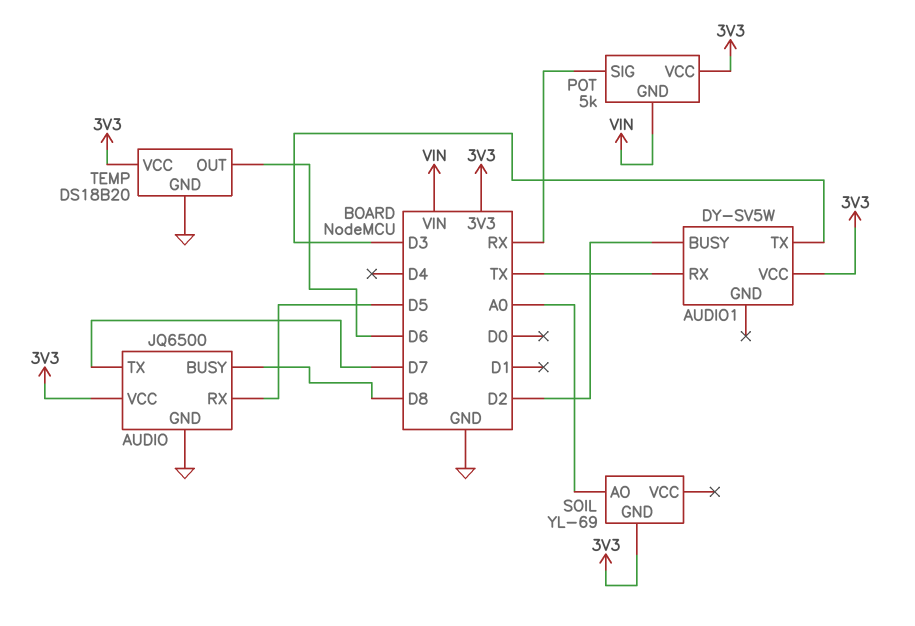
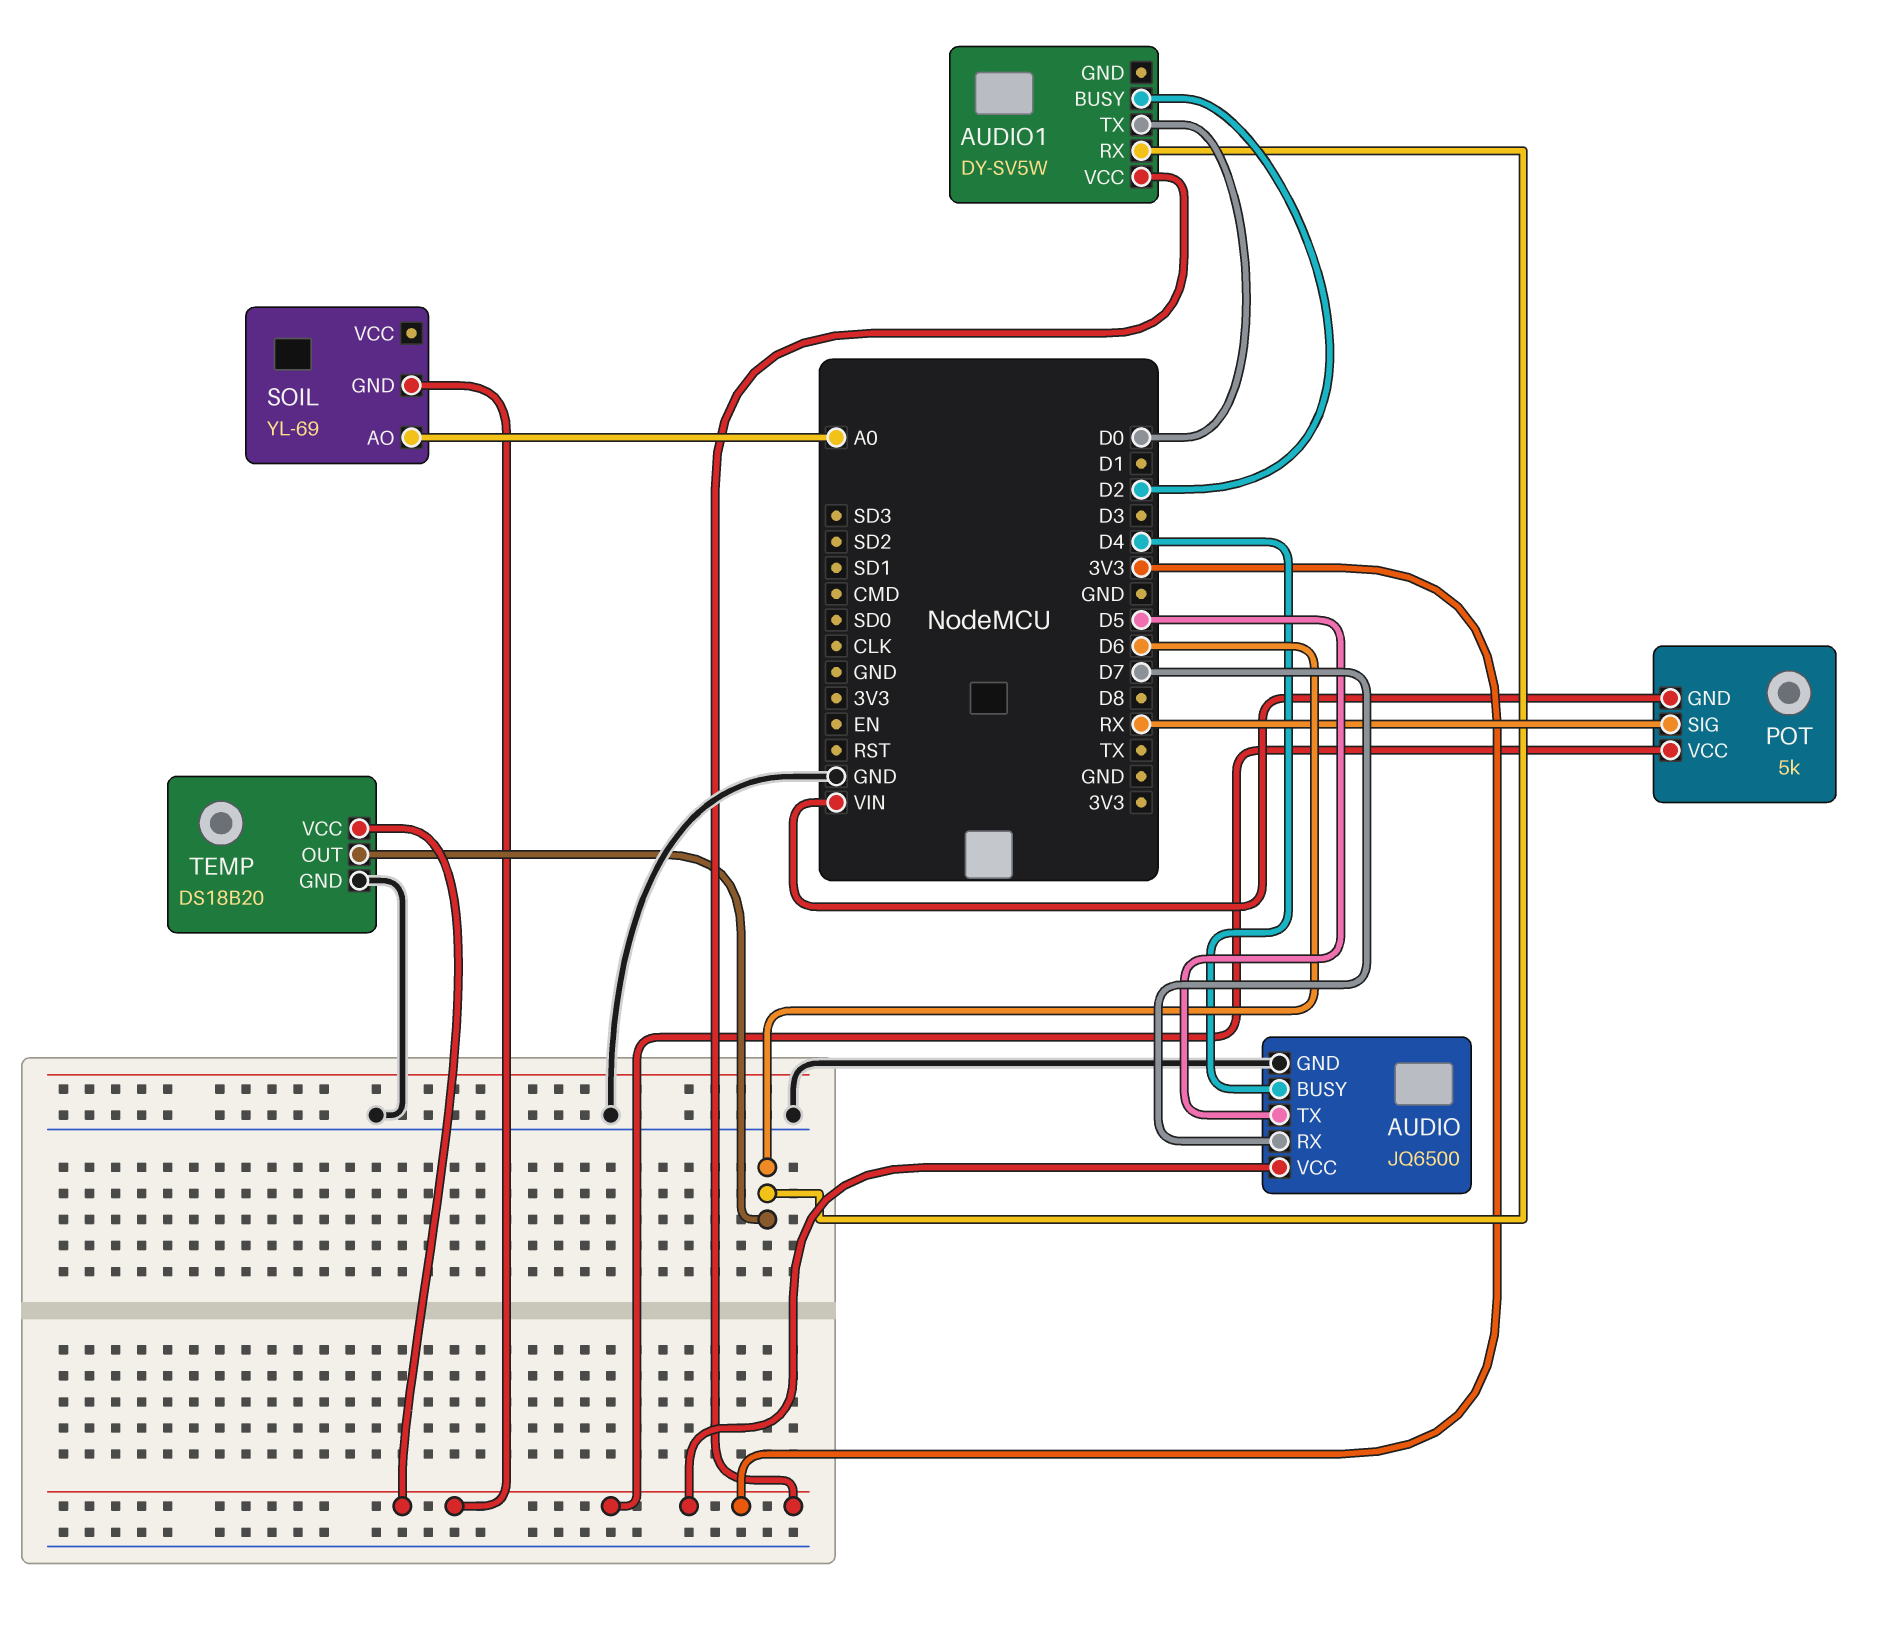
AUDIO pin BUSY: D8 -> D4
AUDIO pin RX: D5 -> D7
AUDIO pin TX: D7 -> D5
AUDIO1 pin RX: TX -> D6
AUDIO1 pin TX: D3 -> D0

